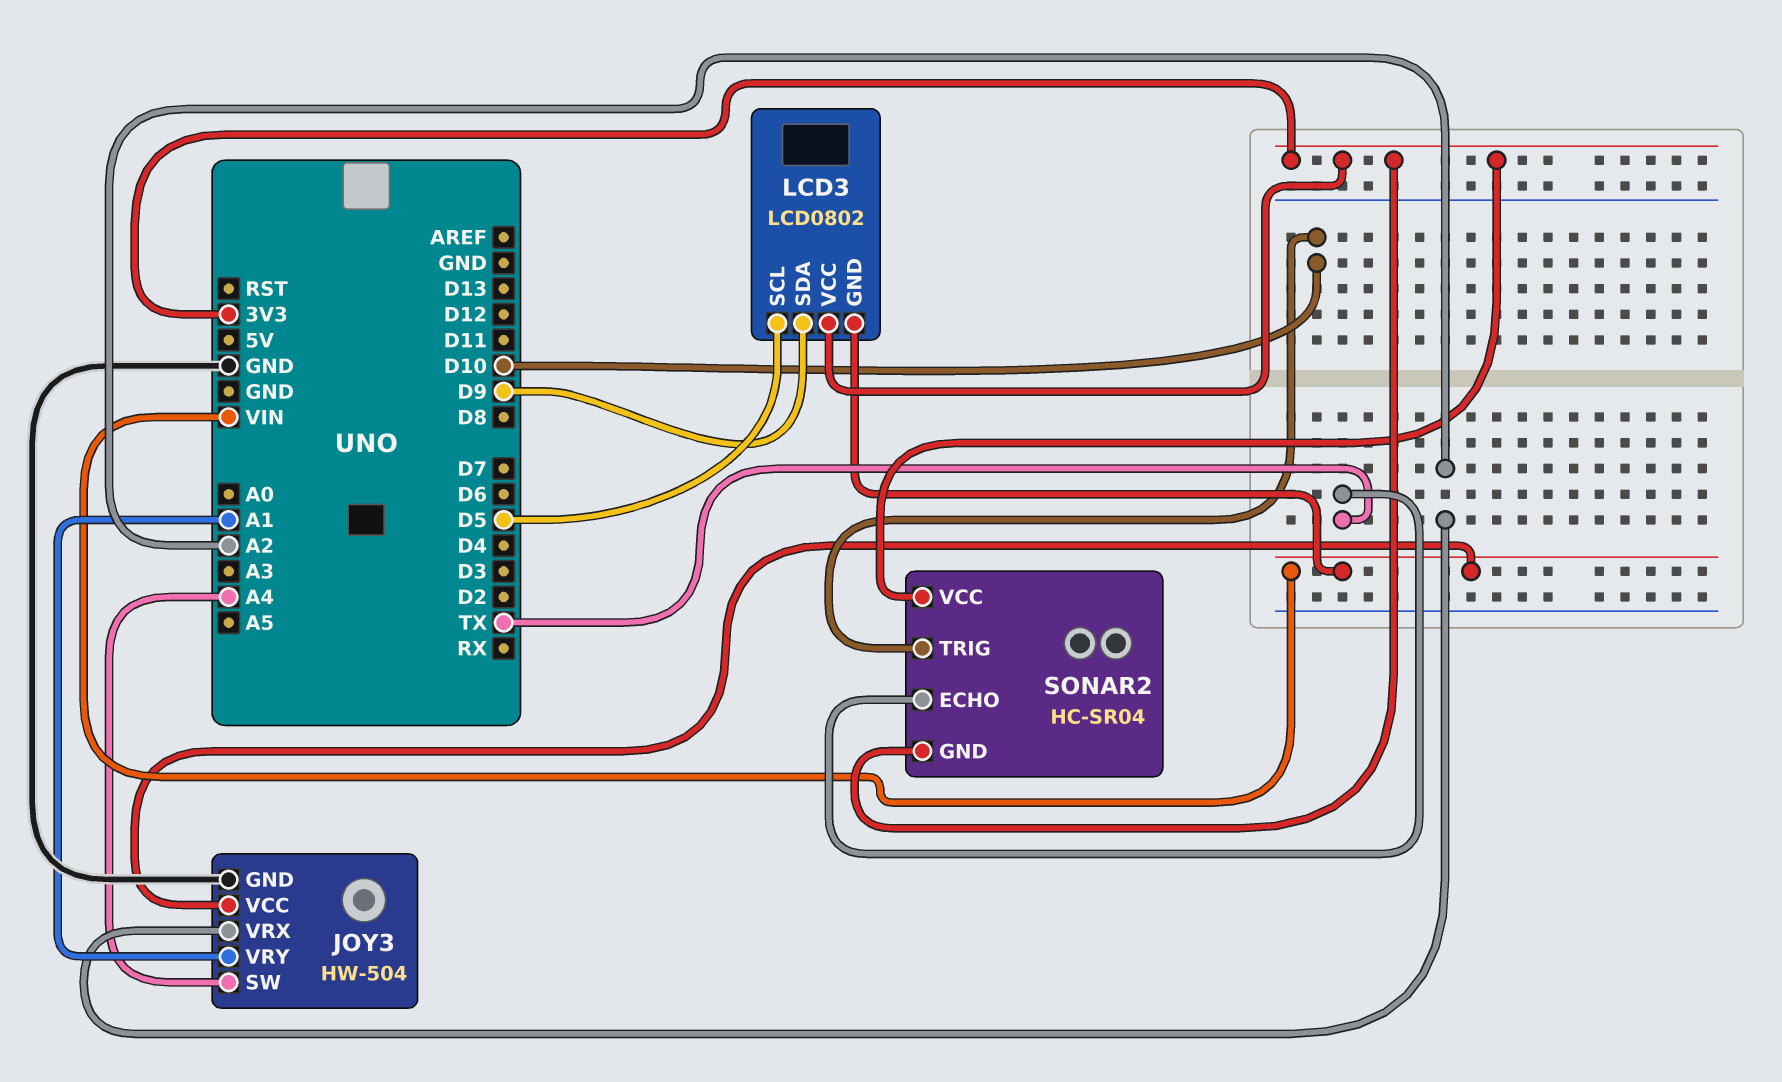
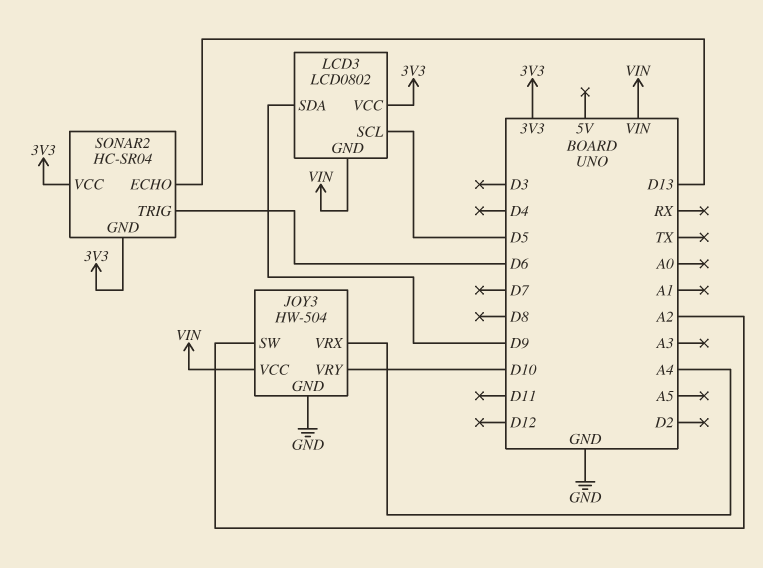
JOY3 pin SW: A4 -> A2
JOY3 pin VRX: A2 -> A4
JOY3 pin VRY: A1 -> D10
SONAR2 pin ECHO: TX -> D13
SONAR2 pin TRIG: D10 -> D6

